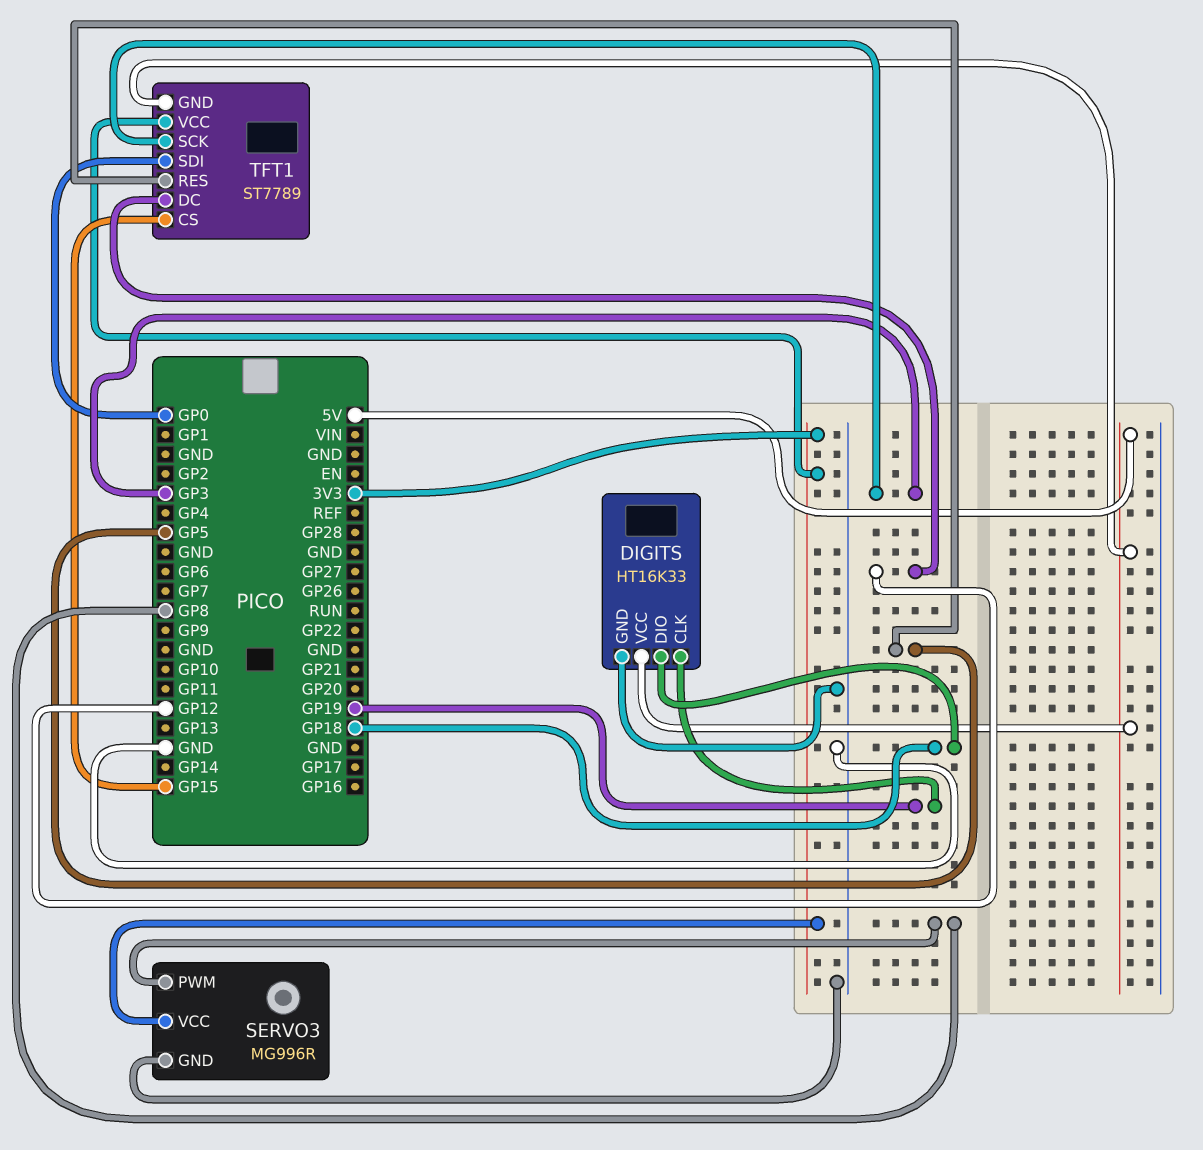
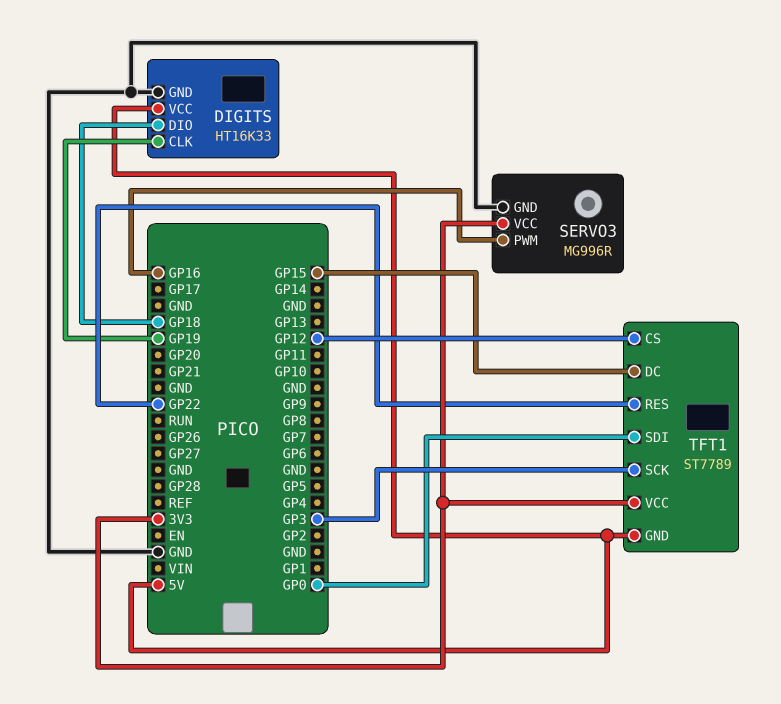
SERVO3 pin PWM: GP8 -> GP16
TFT1 pin CS: GP15 -> GP12
TFT1 pin DC: GP12 -> GP15
TFT1 pin RES: GP5 -> GP22

